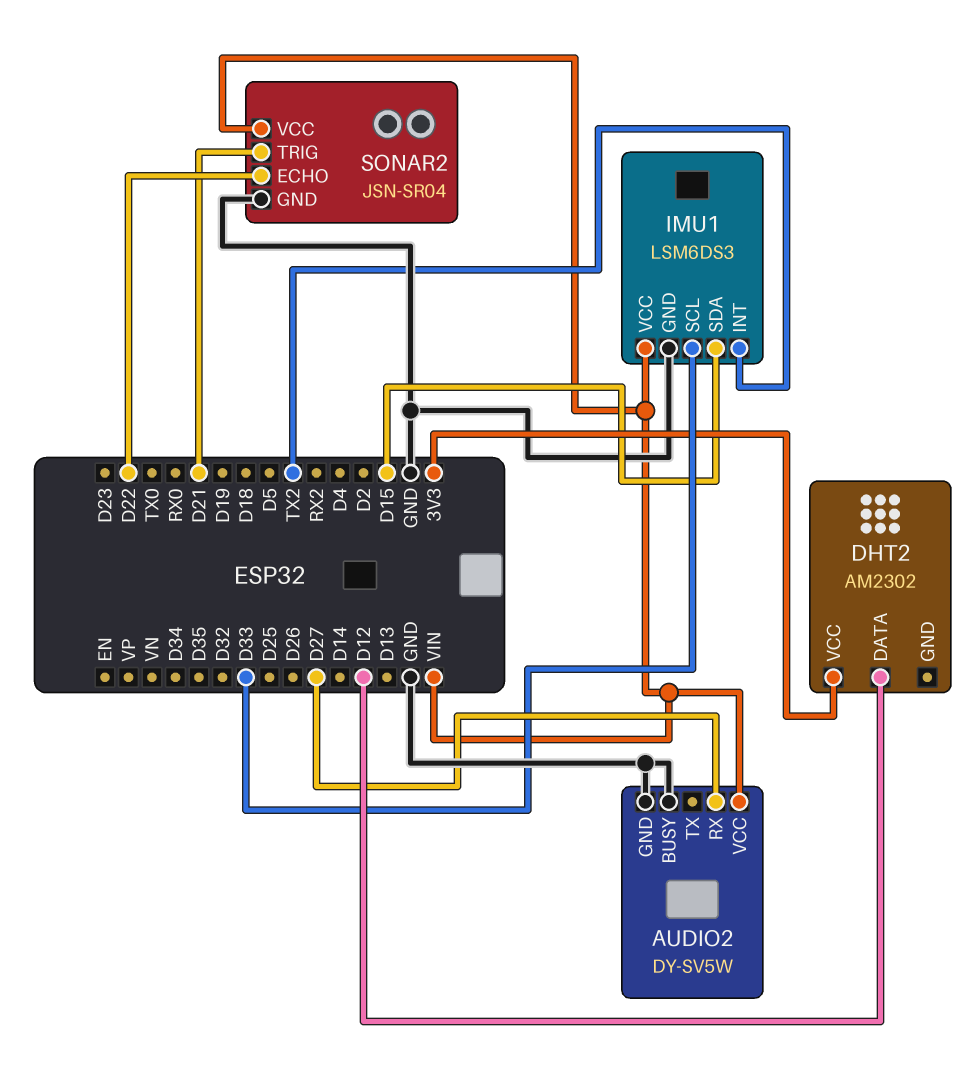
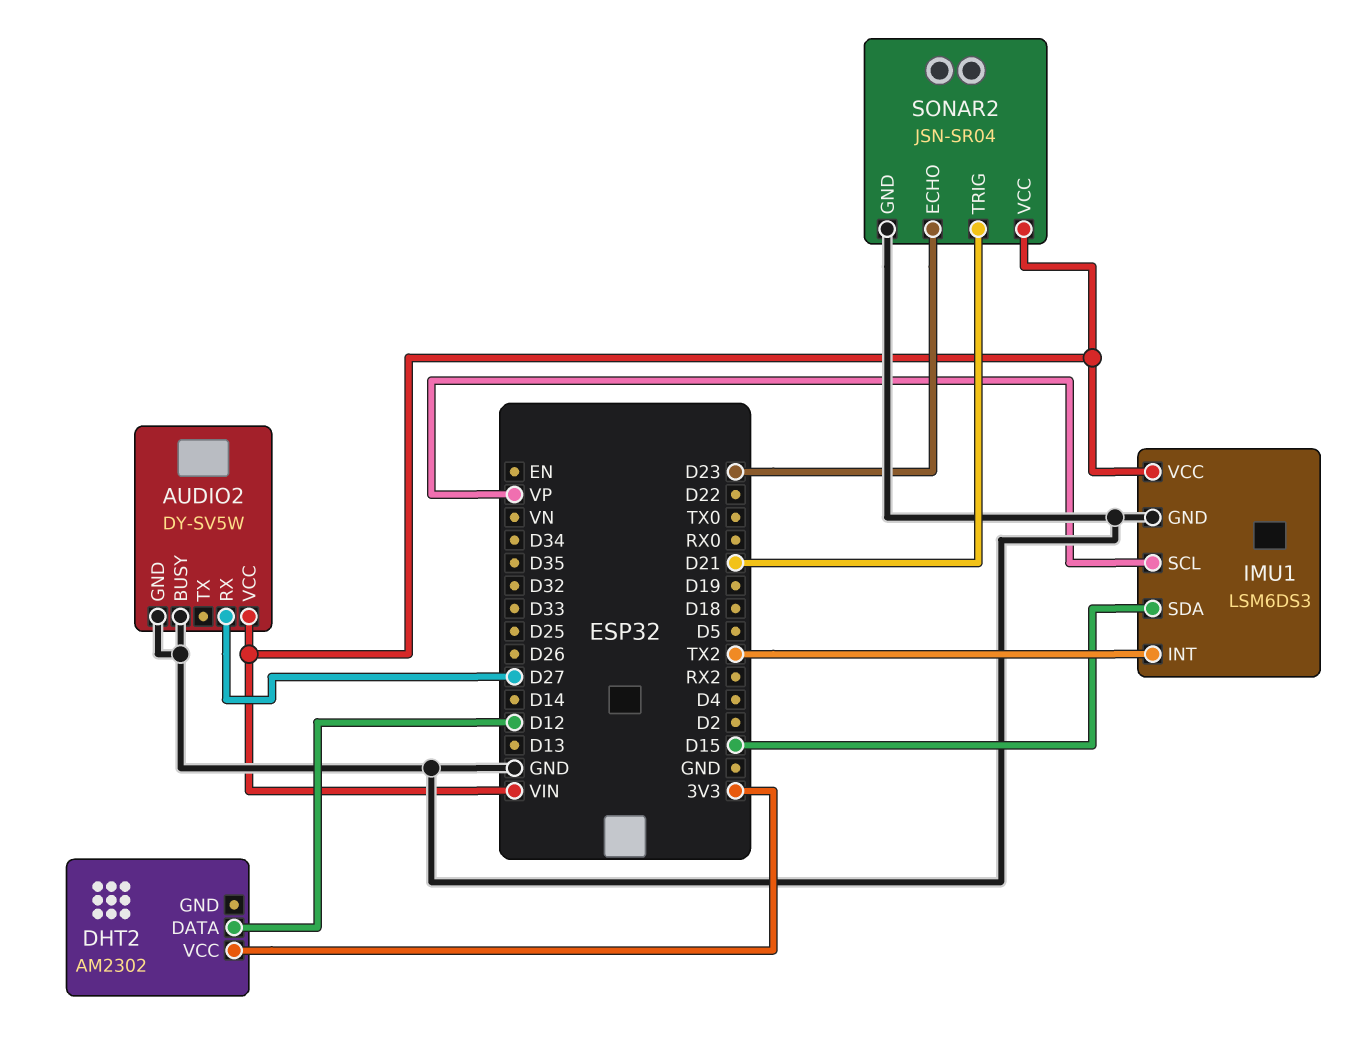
IMU1 pin SCL: D33 -> VP
SONAR2 pin ECHO: D22 -> D23

